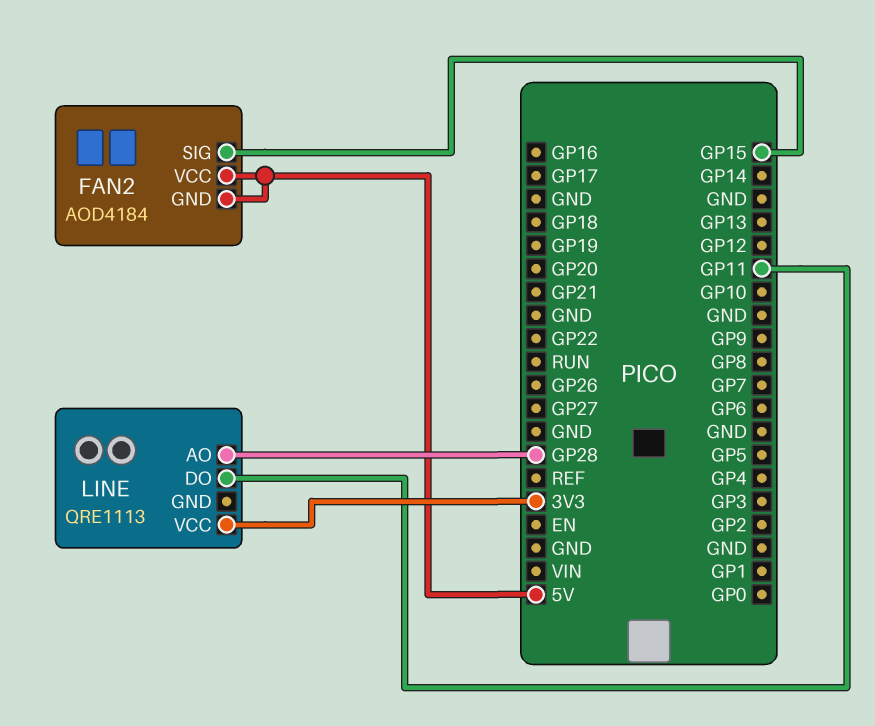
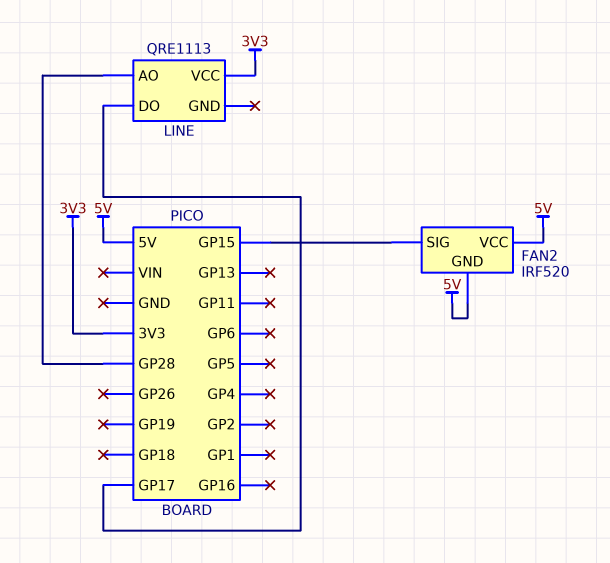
FAN2: AOD4184 -> IRF520
LINE pin DO: GP11 -> GP17

